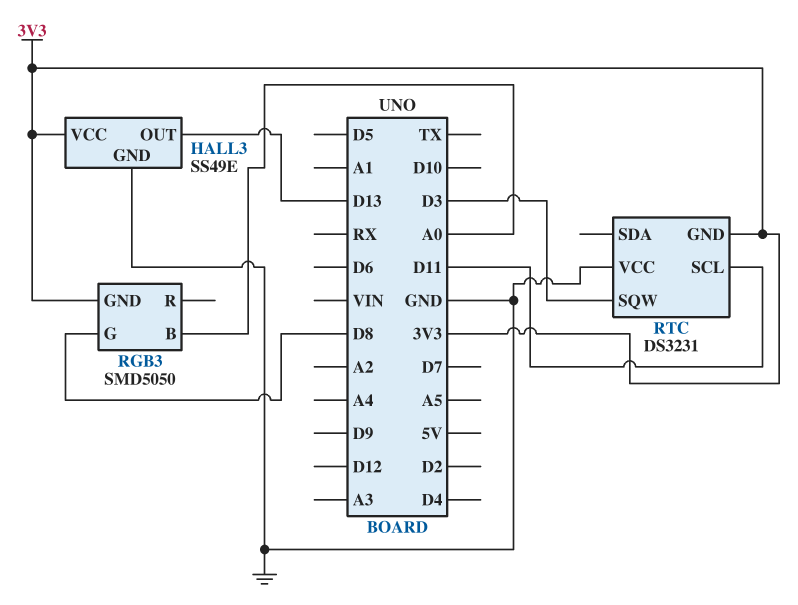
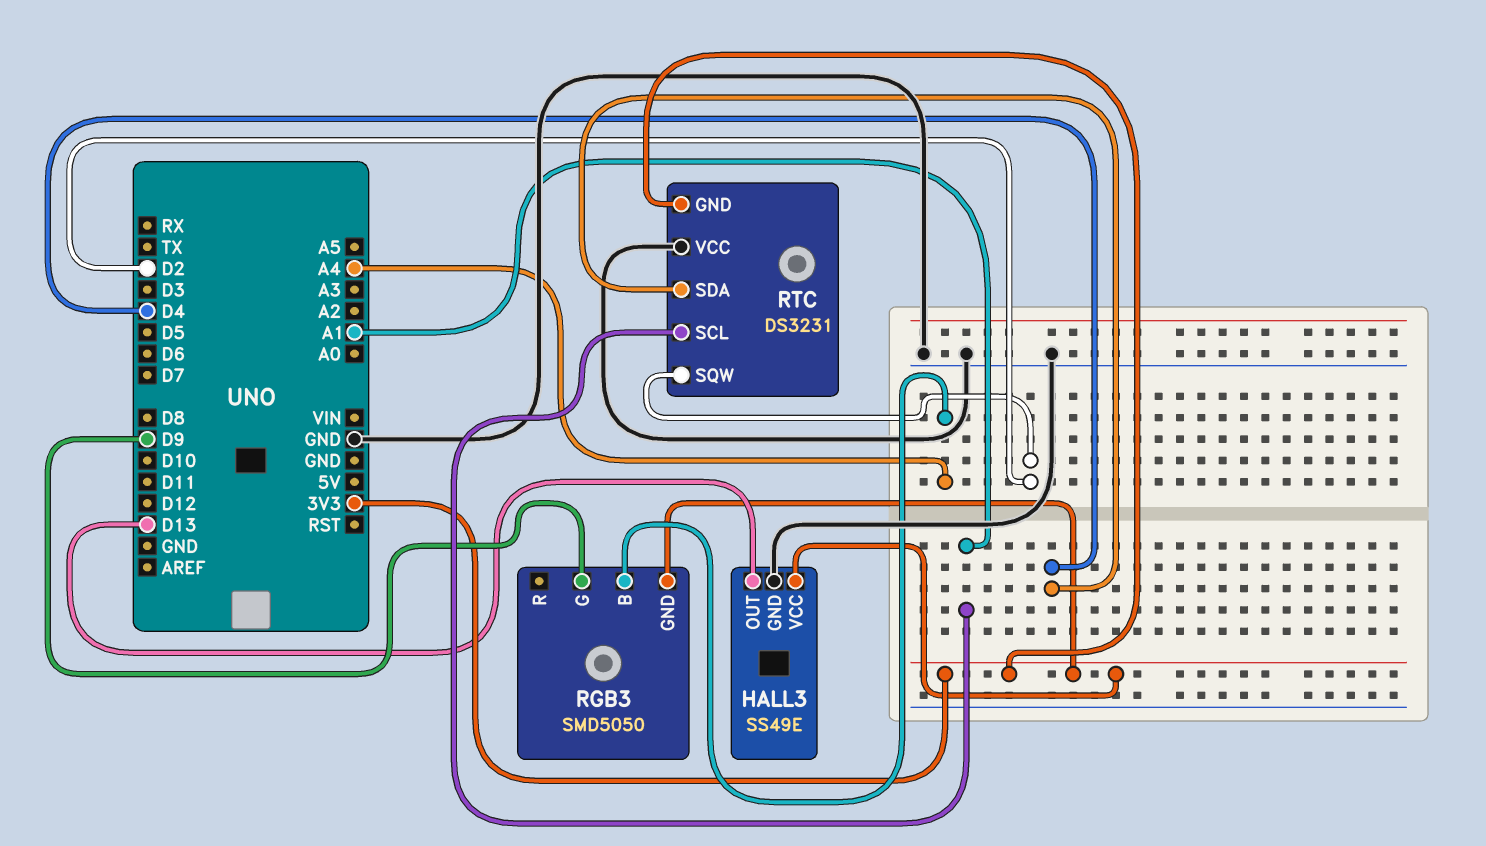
RGB3 pin B: A0 -> A4
RGB3 pin G: D8 -> D9
RTC pin SCL: D11 -> A1
RTC pin SDA: none -> D4
RTC pin SQW: D3 -> D2

